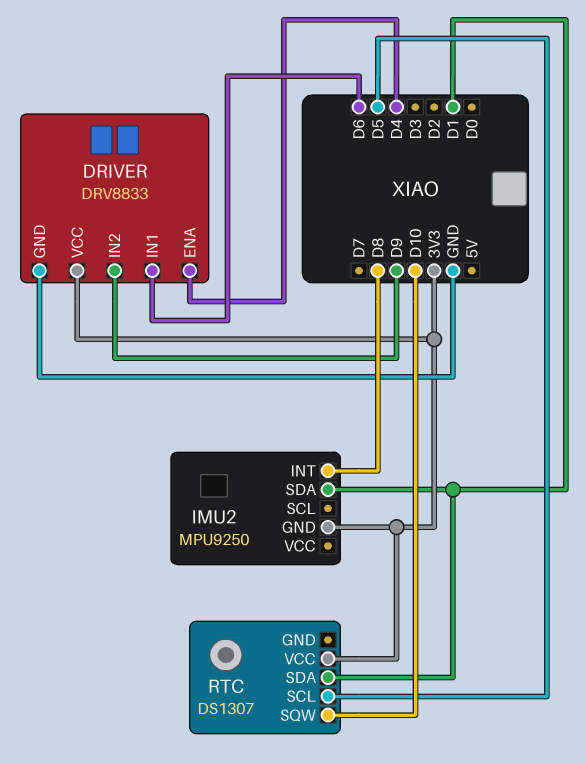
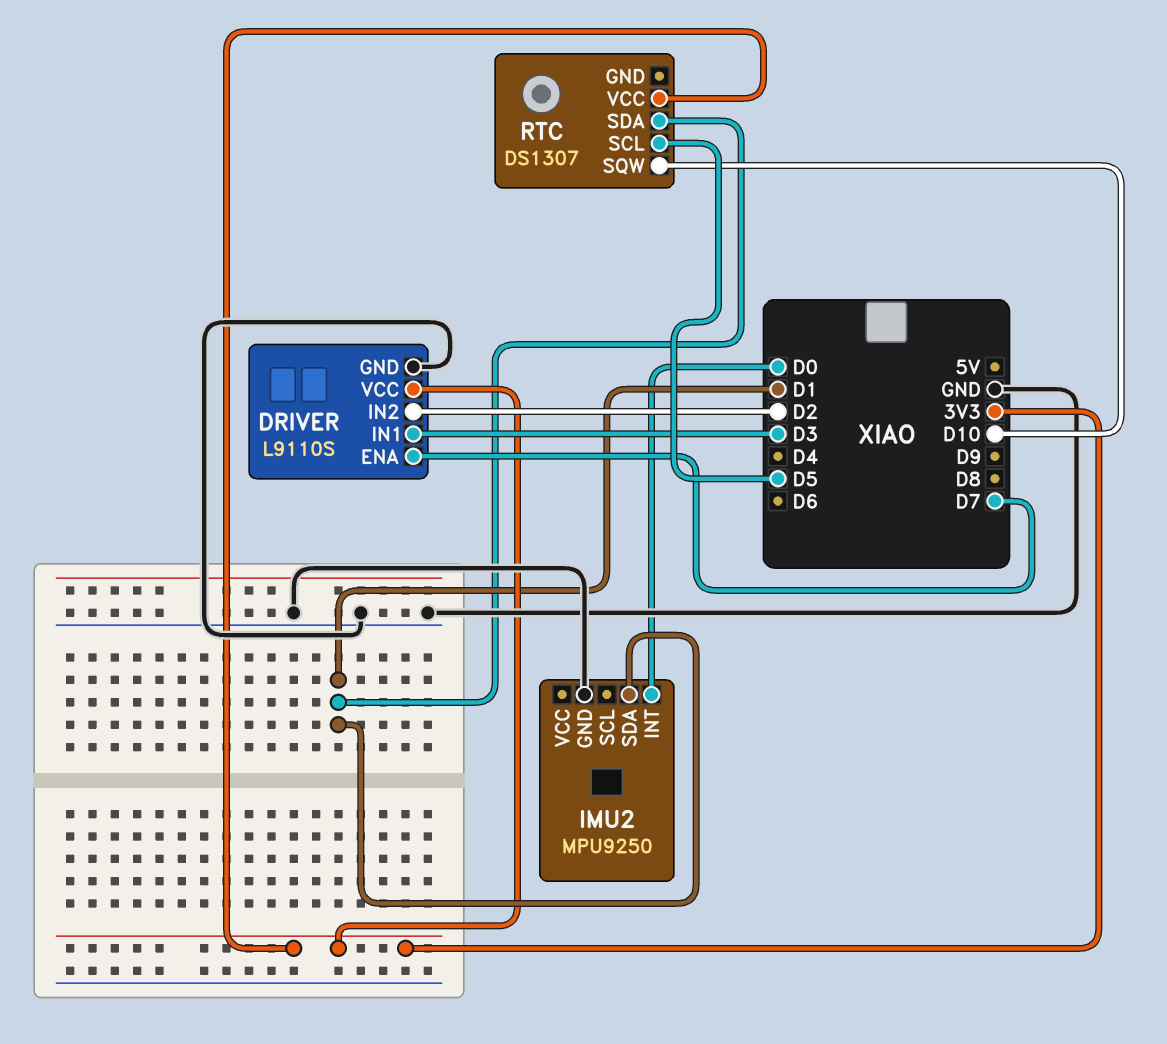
DRIVER: DRV8833 -> L9110S
DRIVER pin ENA: D4 -> D7
DRIVER pin IN1: D6 -> D3
DRIVER pin IN2: D9 -> D2
IMU2 pin GND: 3V3 -> GND
IMU2 pin INT: D8 -> D0

